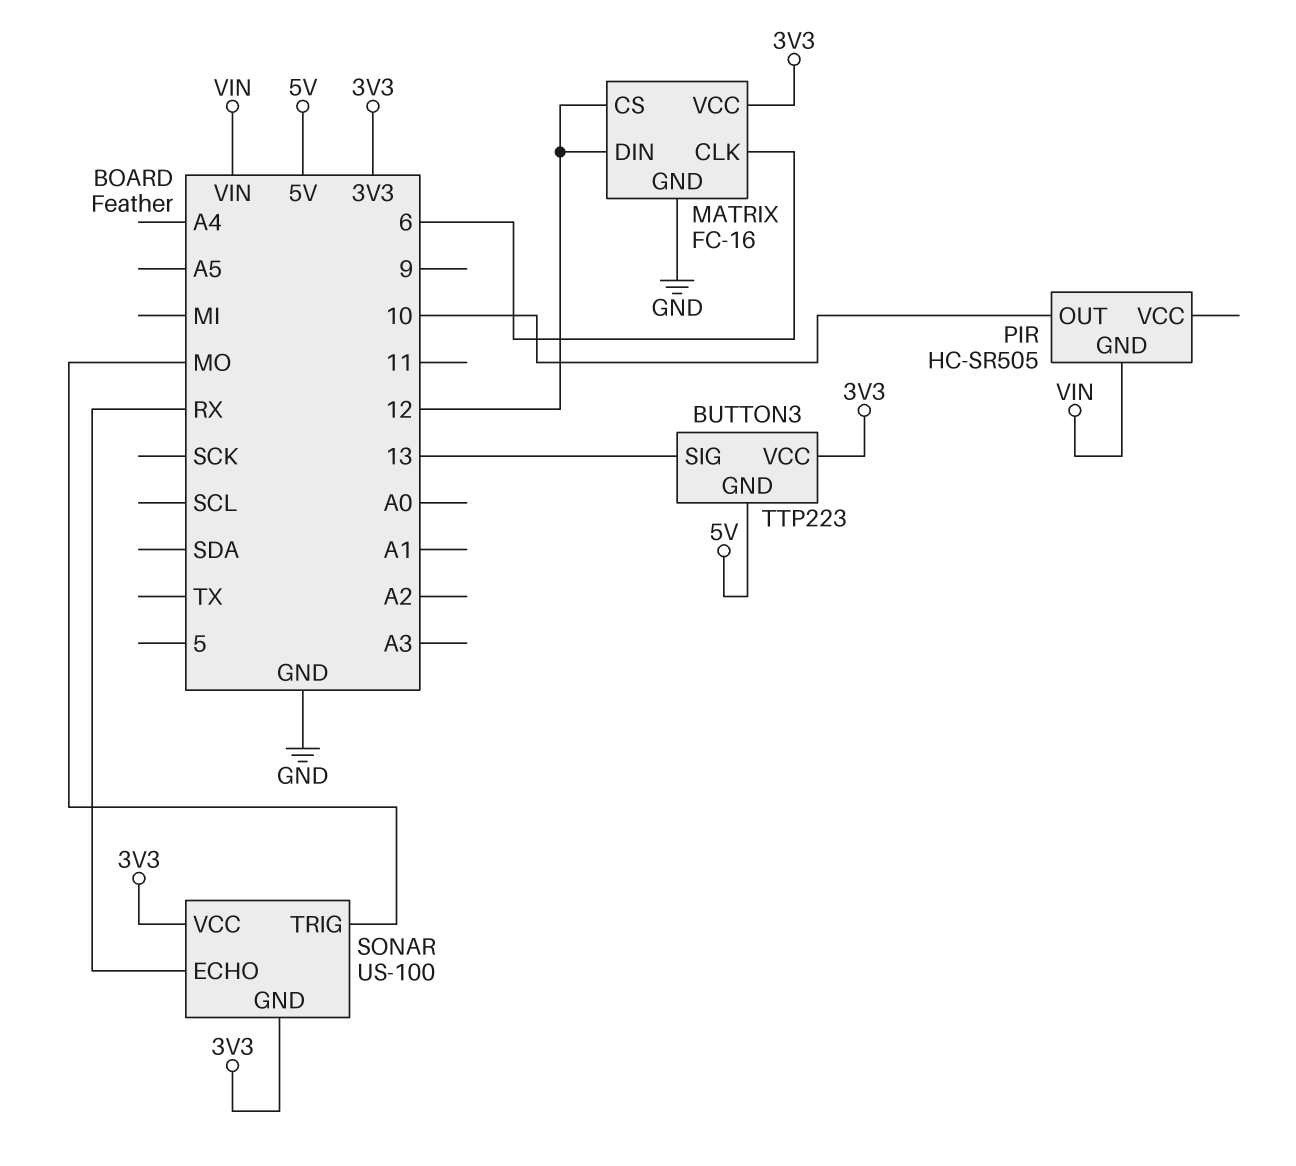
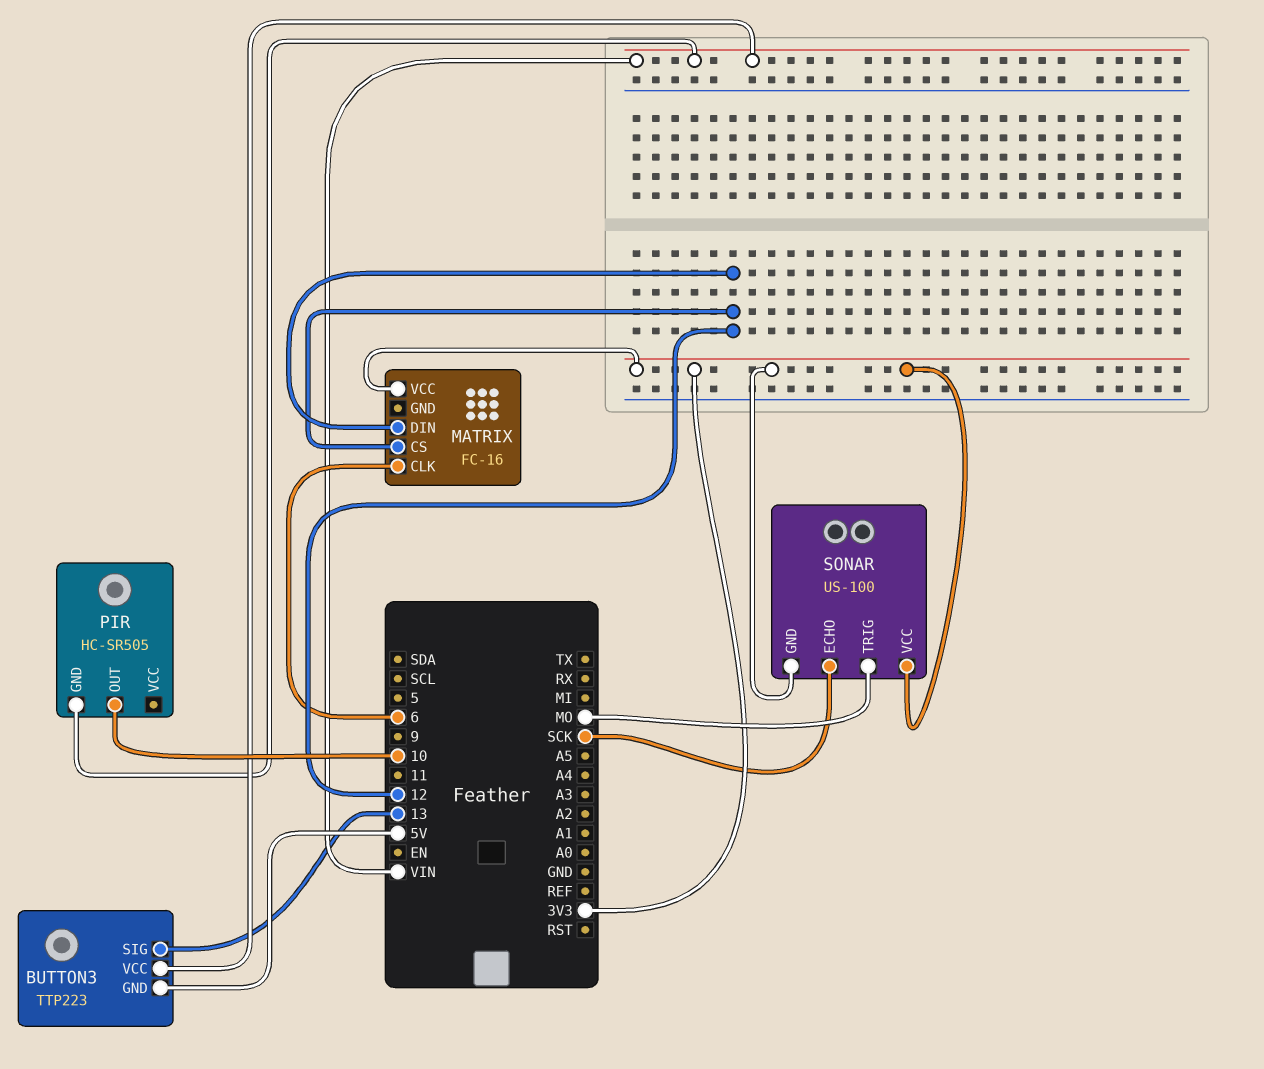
BUTTON3 pin VCC: 3V3 -> VIN
MATRIX pin GND: GND -> none
SONAR pin ECHO: RX -> SCK

